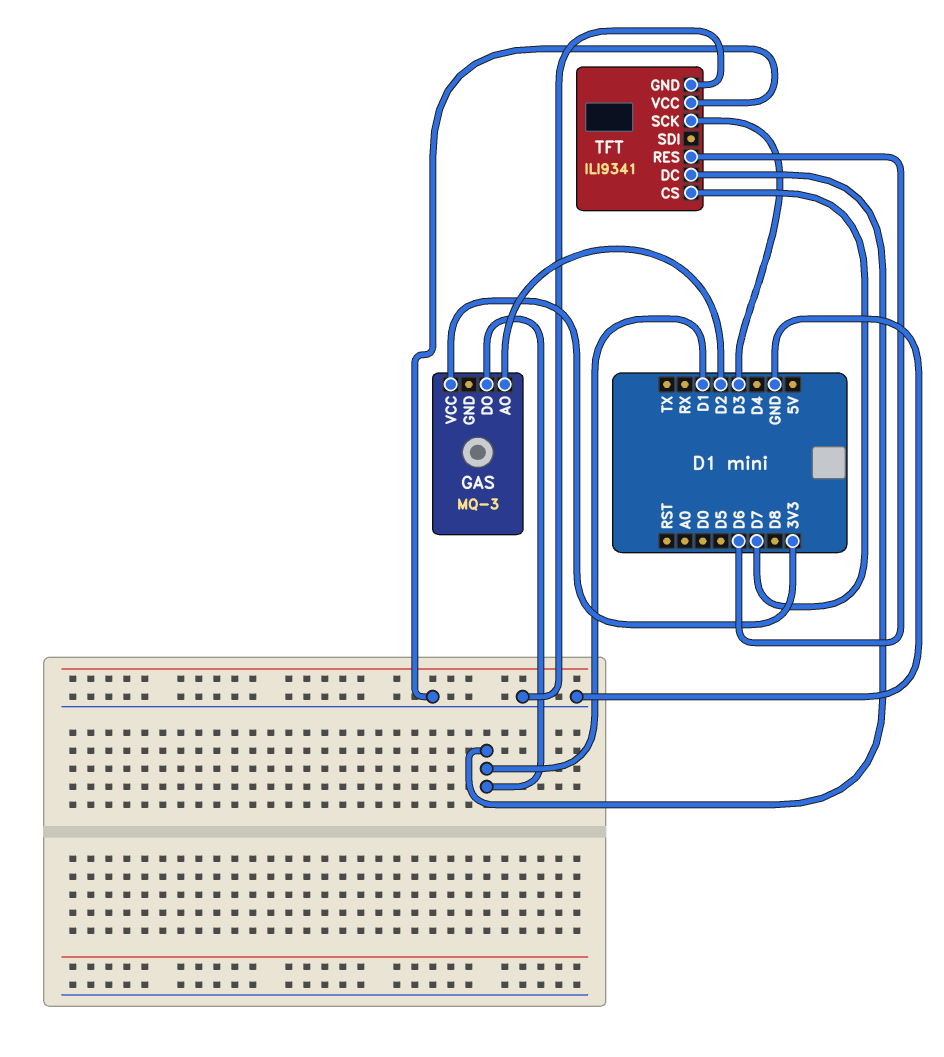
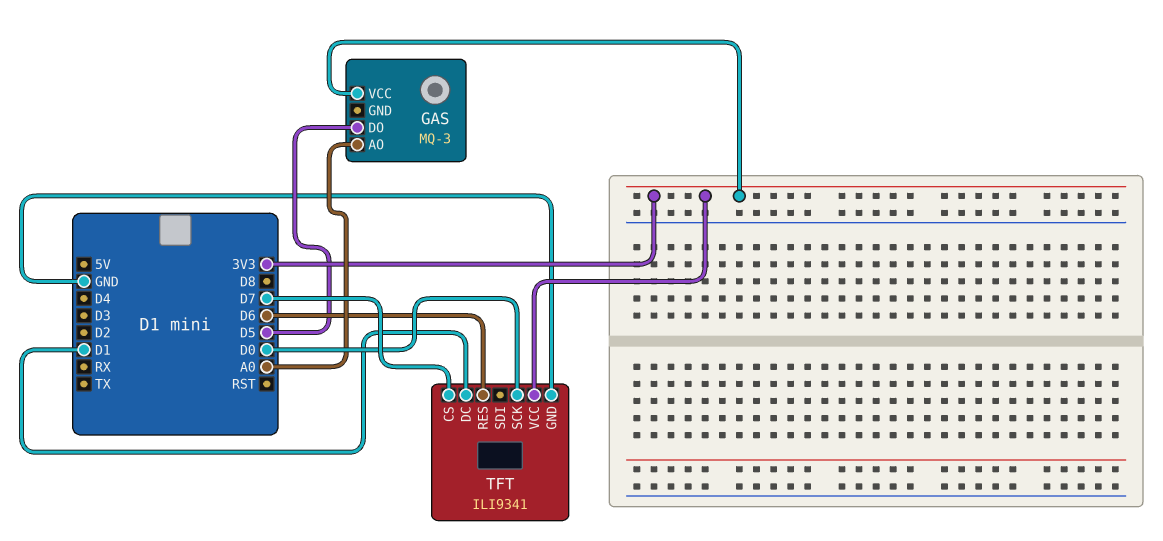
GAS pin AO: D2 -> A0
GAS pin DO: D1 -> D5
TFT pin SCK: D3 -> D0
TFT pin VCC: GND -> 3V3

